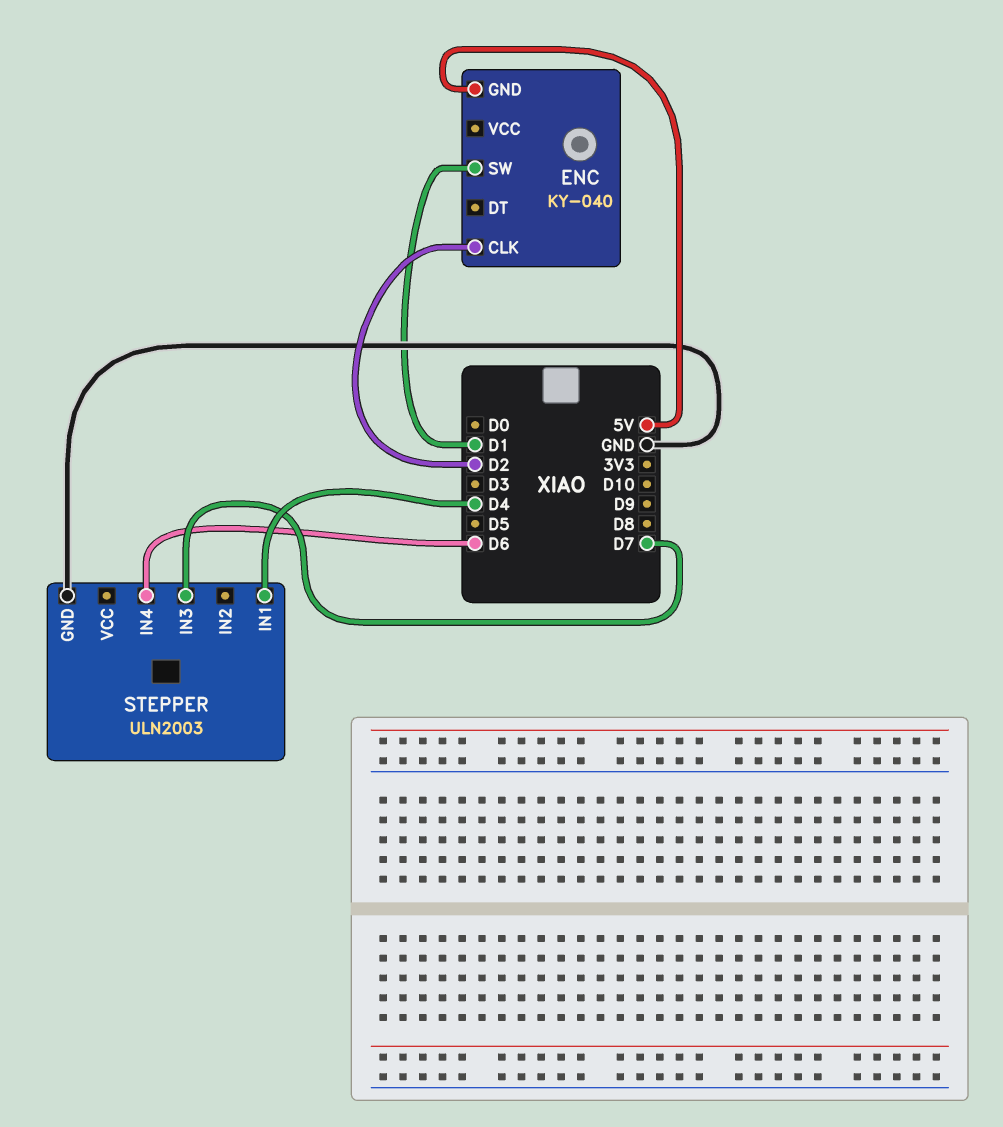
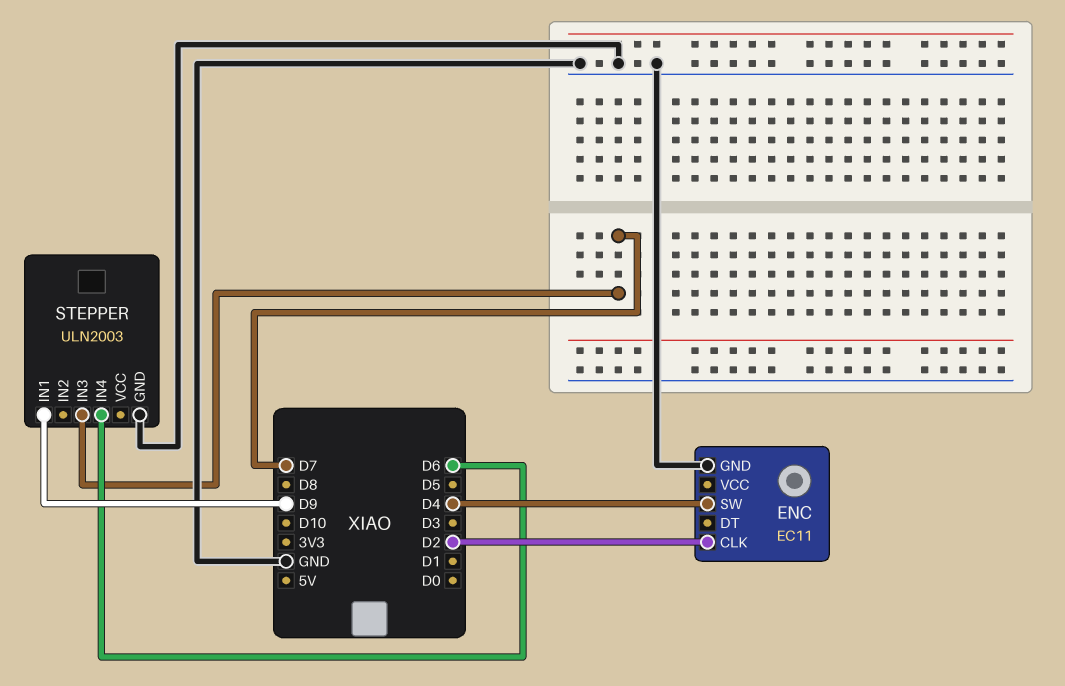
ENC: KY-040 -> EC11
ENC pin GND: 5V -> GND
ENC pin SW: D1 -> D4
STEPPER pin IN1: D4 -> D9

